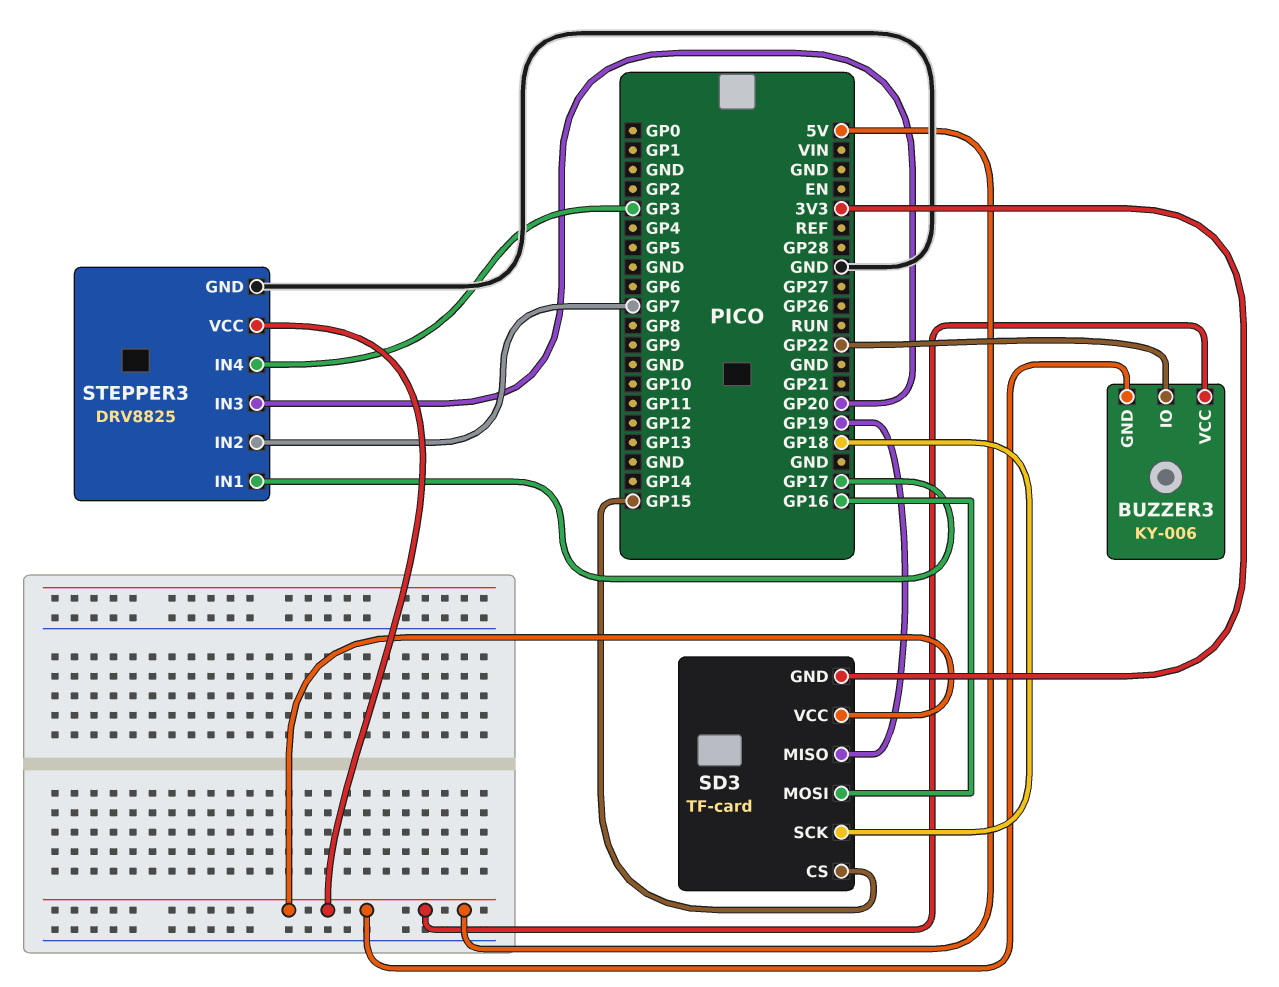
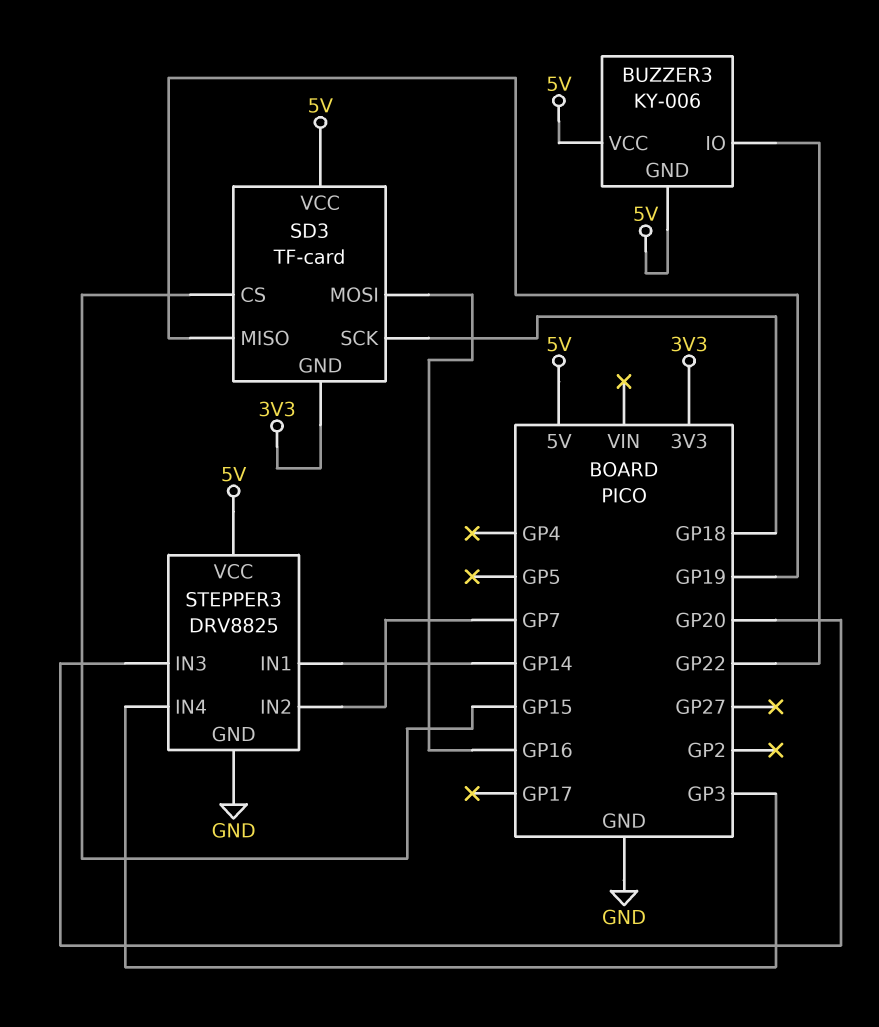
STEPPER3 pin IN1: GP17 -> GP14

